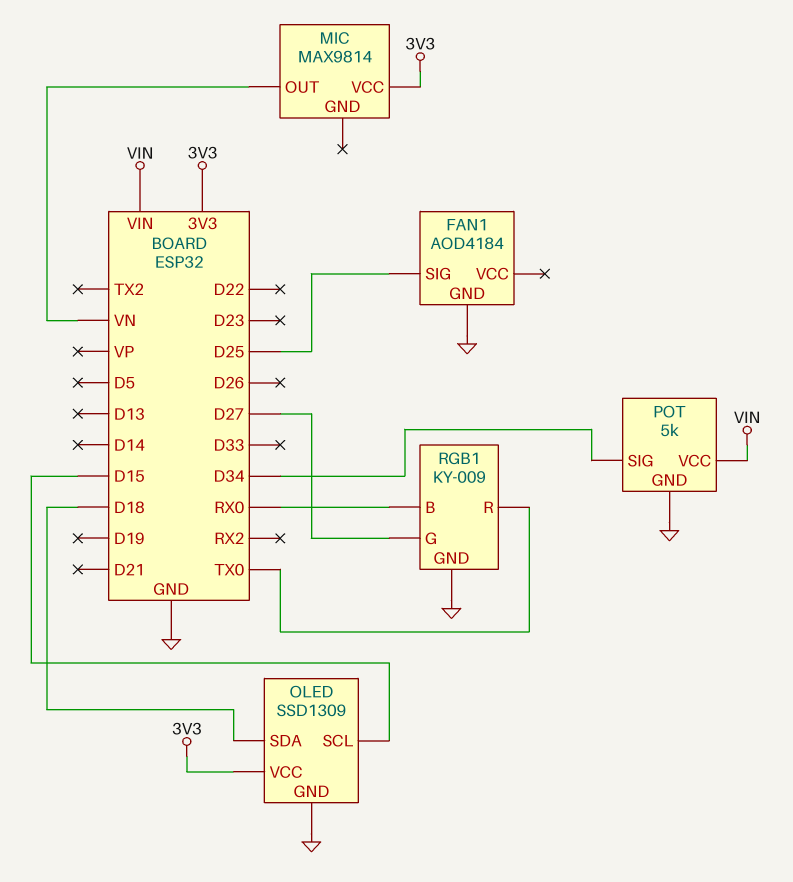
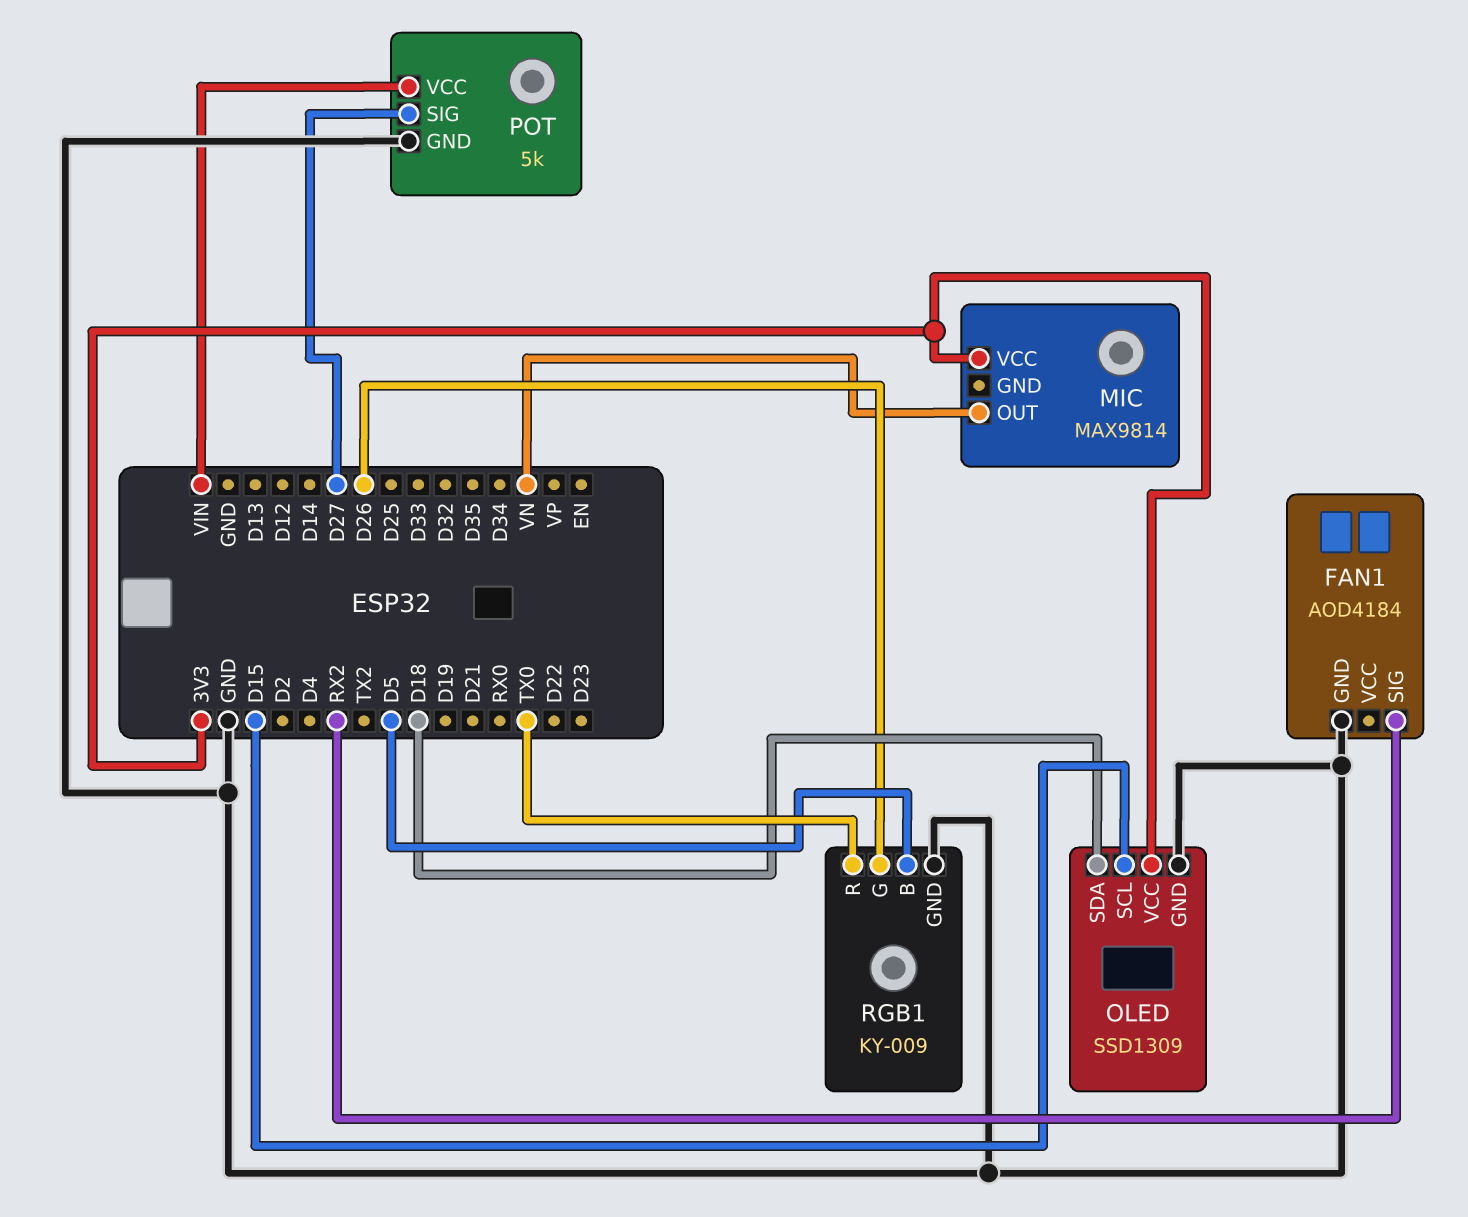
FAN1 pin SIG: D25 -> RX2
POT pin SIG: D34 -> D27
RGB1 pin B: RX0 -> D5
RGB1 pin G: D27 -> D26

